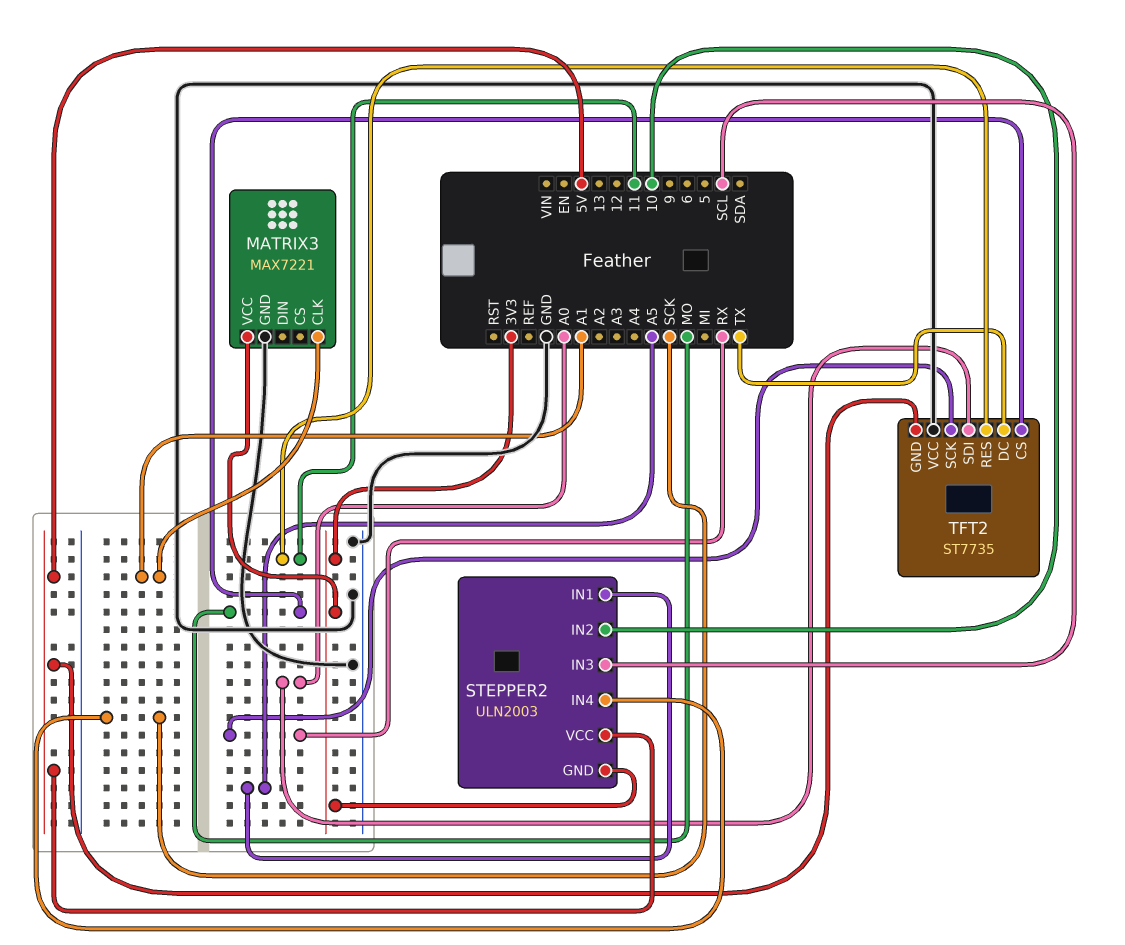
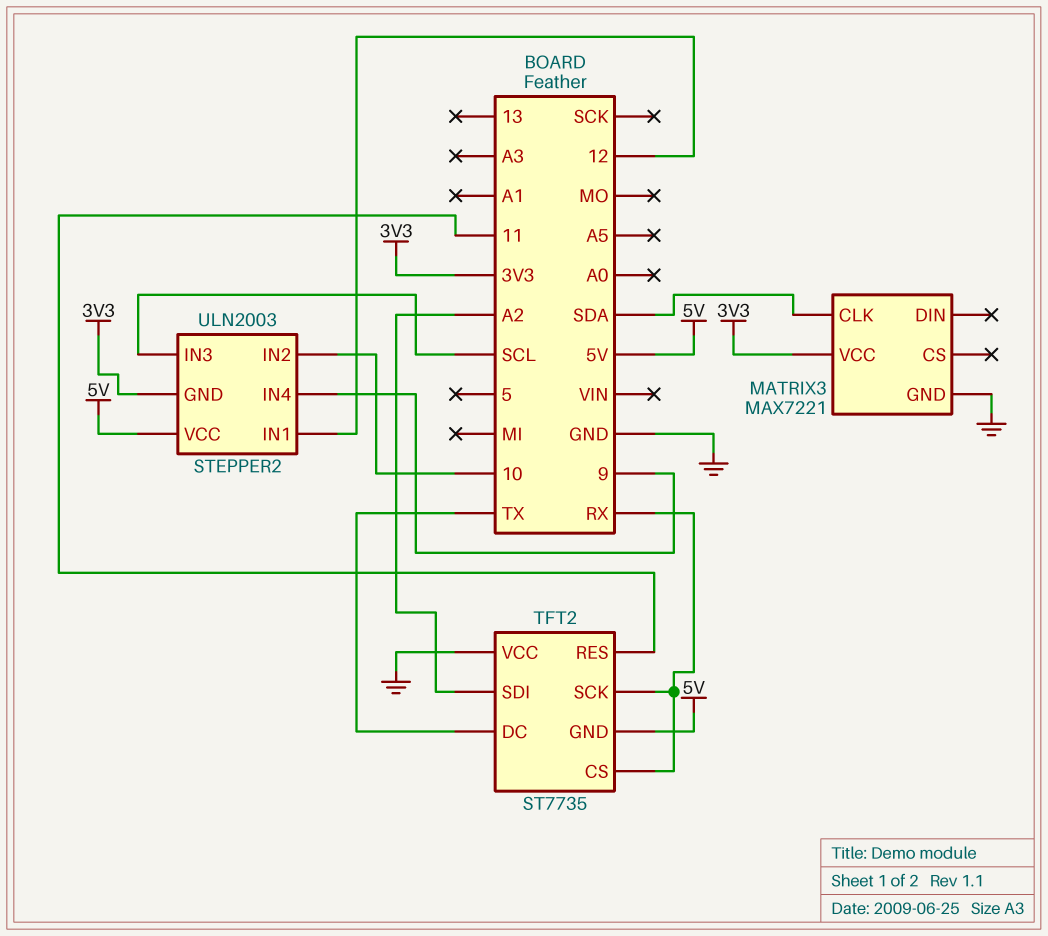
MATRIX3 pin CLK: A1 -> SDA
STEPPER2 pin IN1: A5 -> 12
STEPPER2 pin IN4: SCK -> 9
TFT2 pin CS: MO -> RX
TFT2 pin SDI: A0 -> A2

